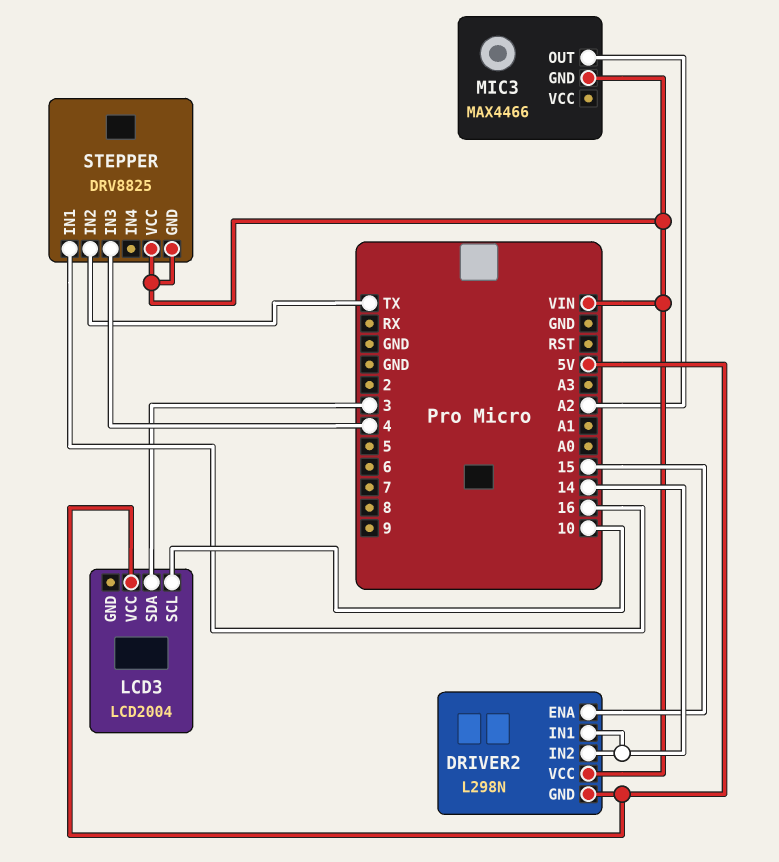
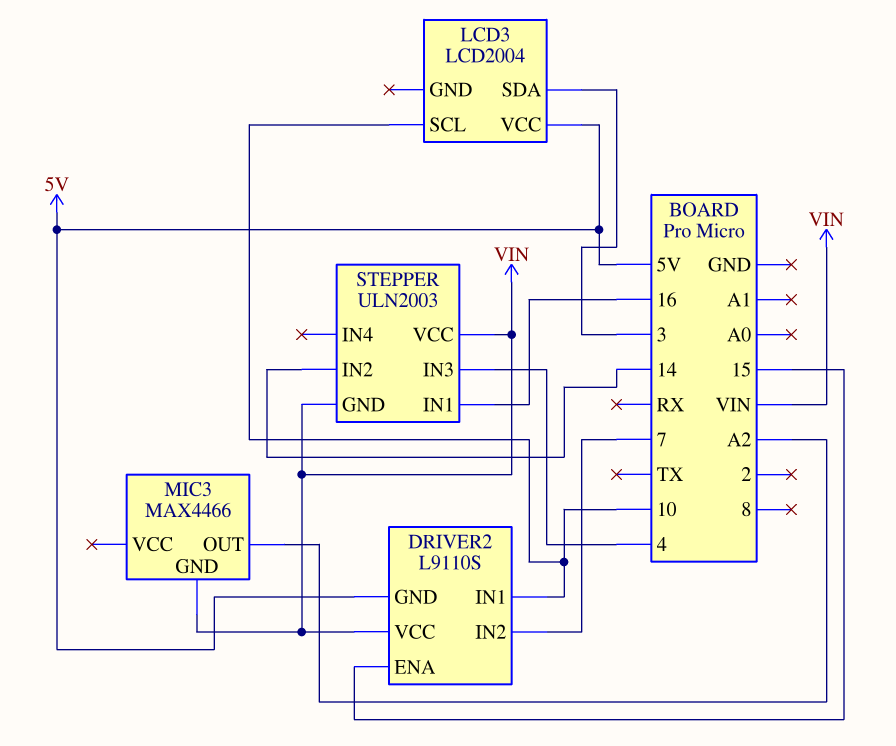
DRIVER2: L298N -> L9110S
DRIVER2 pin IN1: 14 -> 10
DRIVER2 pin IN2: 14 -> 7
STEPPER: DRV8825 -> ULN2003
STEPPER pin IN2: TX -> 14

